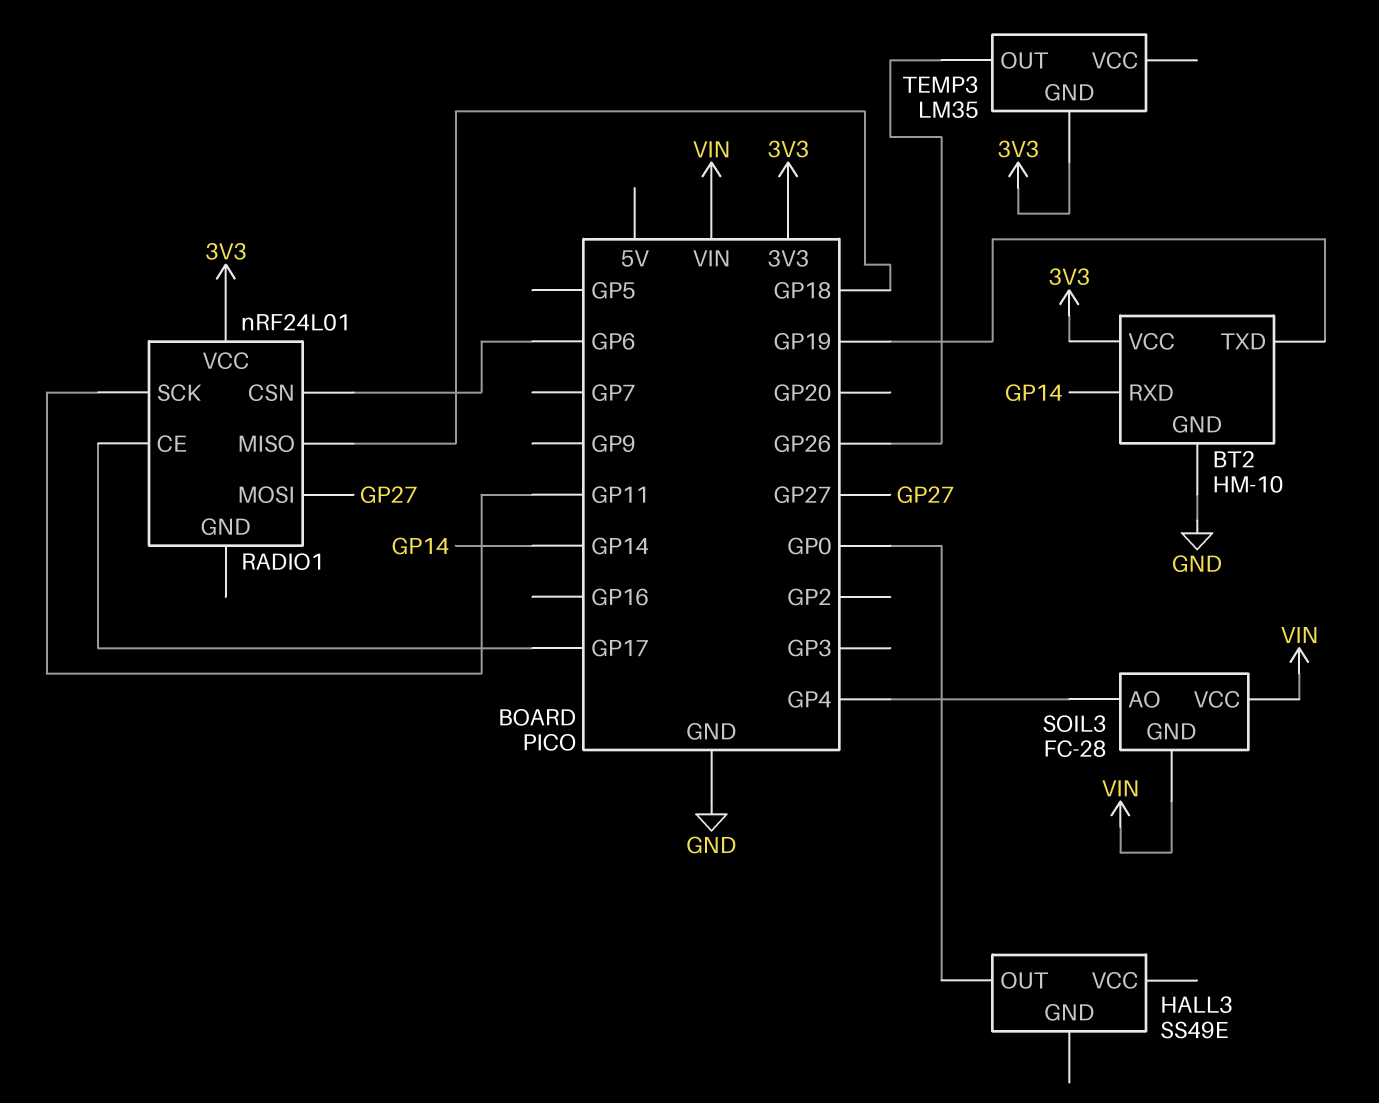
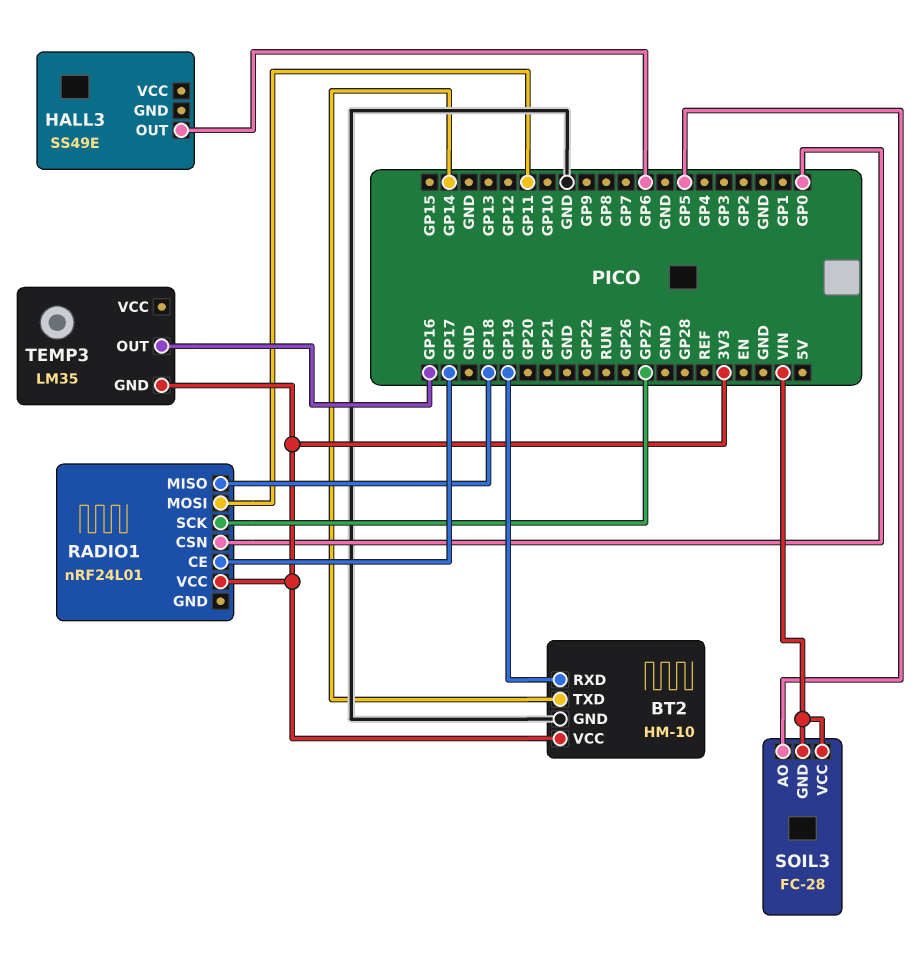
BT2 pin RXD: GP14 -> GP19
BT2 pin TXD: GP19 -> GP14
HALL3 pin OUT: GP0 -> GP6
RADIO1 pin CSN: GP6 -> GP0
RADIO1 pin MOSI: GP27 -> GP11
RADIO1 pin SCK: GP11 -> GP27
SOIL3 pin AO: GP4 -> GP5
TEMP3 pin OUT: GP26 -> GP16

